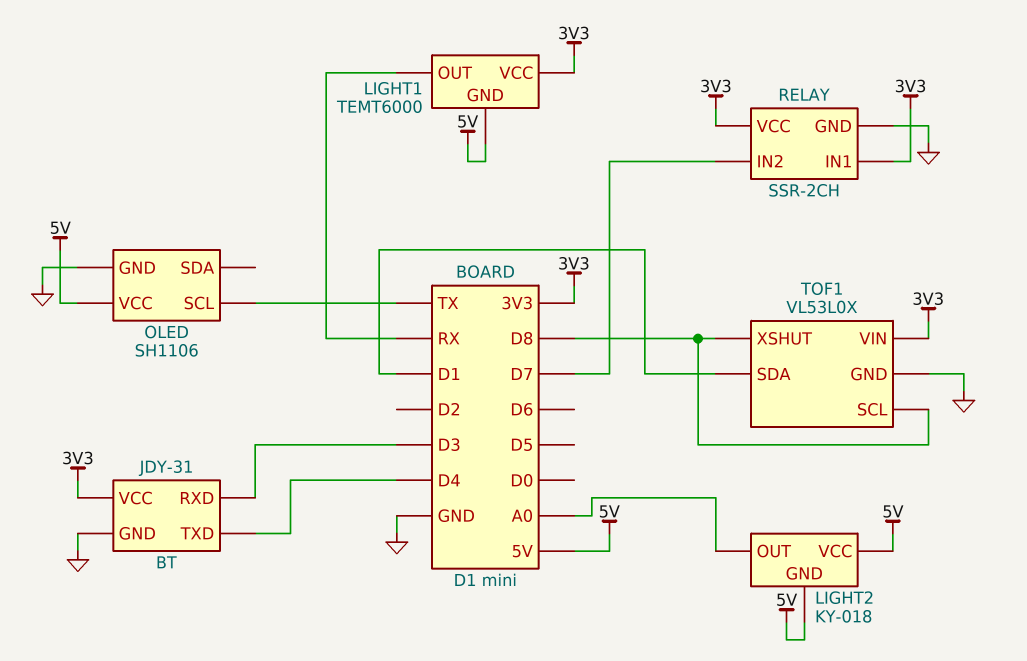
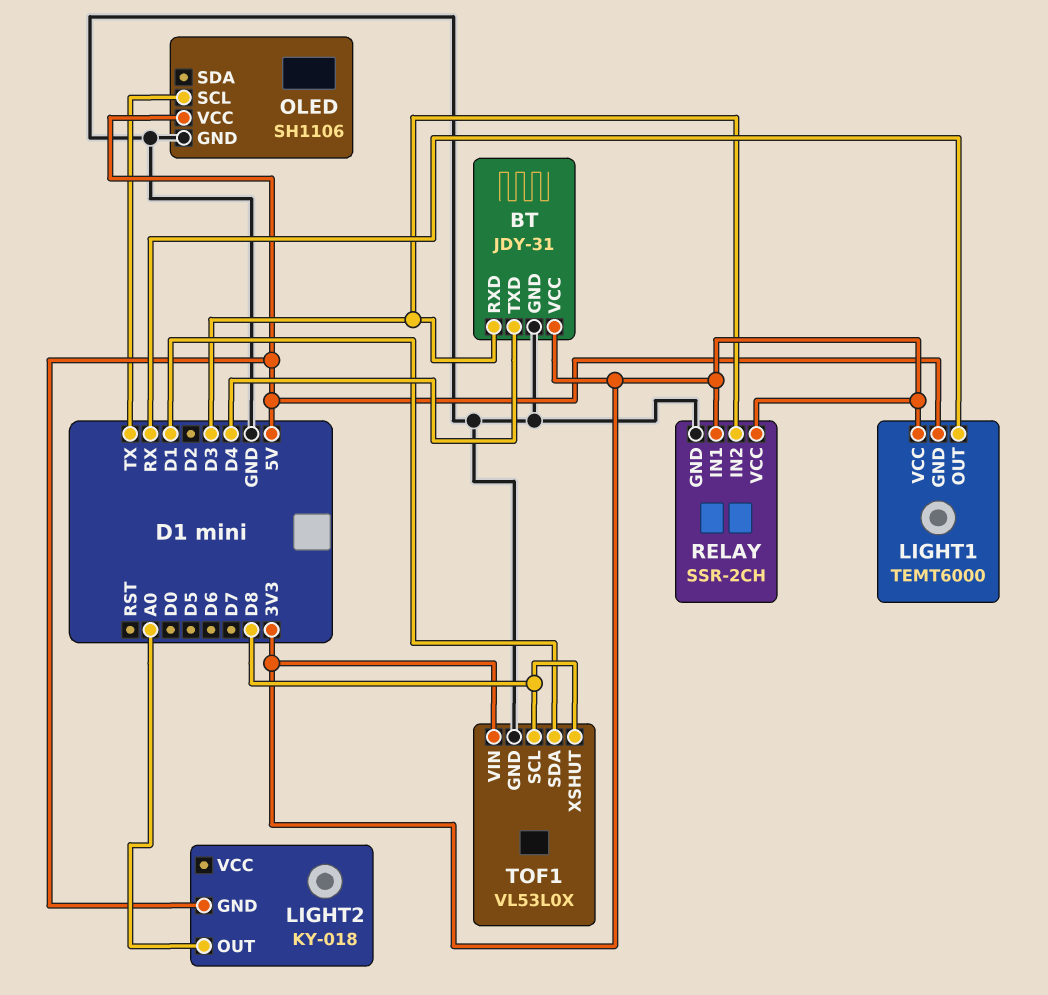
LIGHT2 pin VCC: 5V -> none
RELAY pin IN2: D7 -> D3

